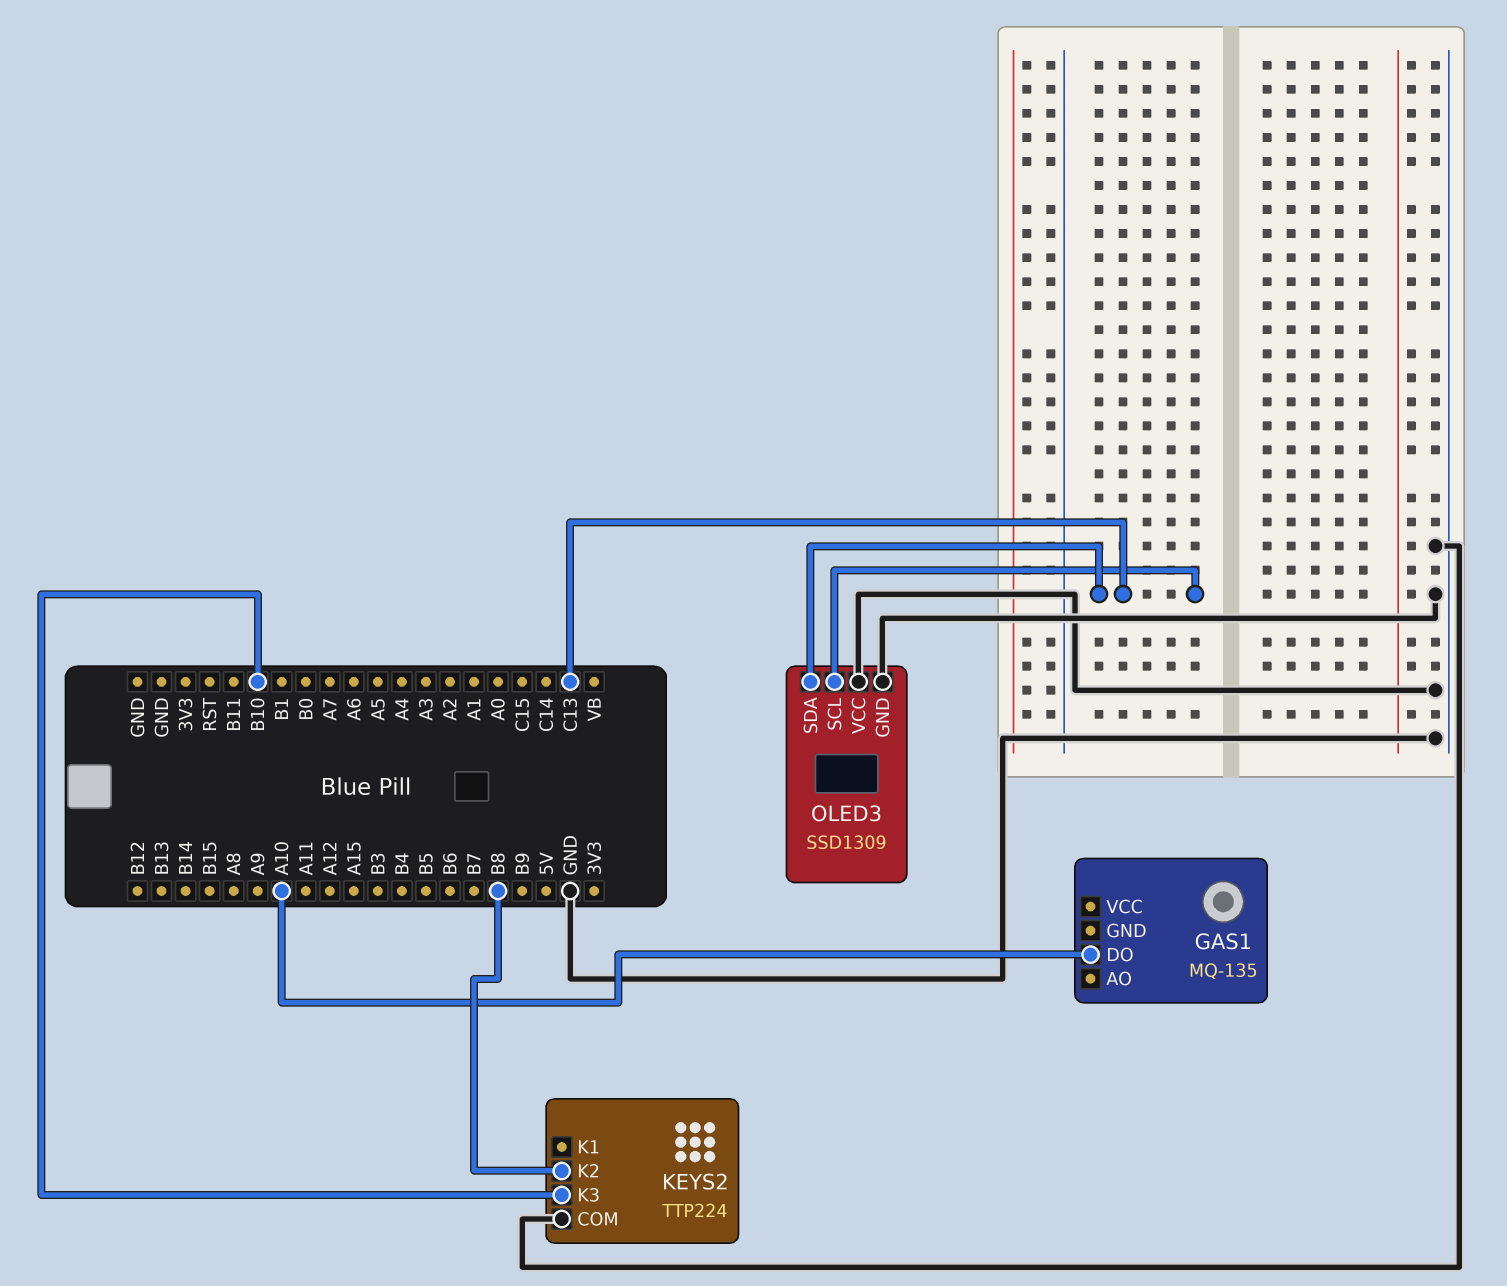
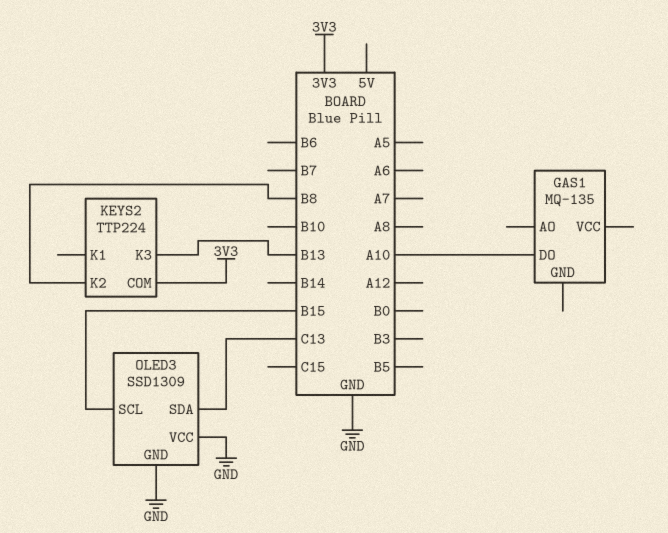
KEYS2 pin COM: GND -> 3V3
KEYS2 pin K3: B10 -> B13
OLED3 pin SCL: C13 -> B15

